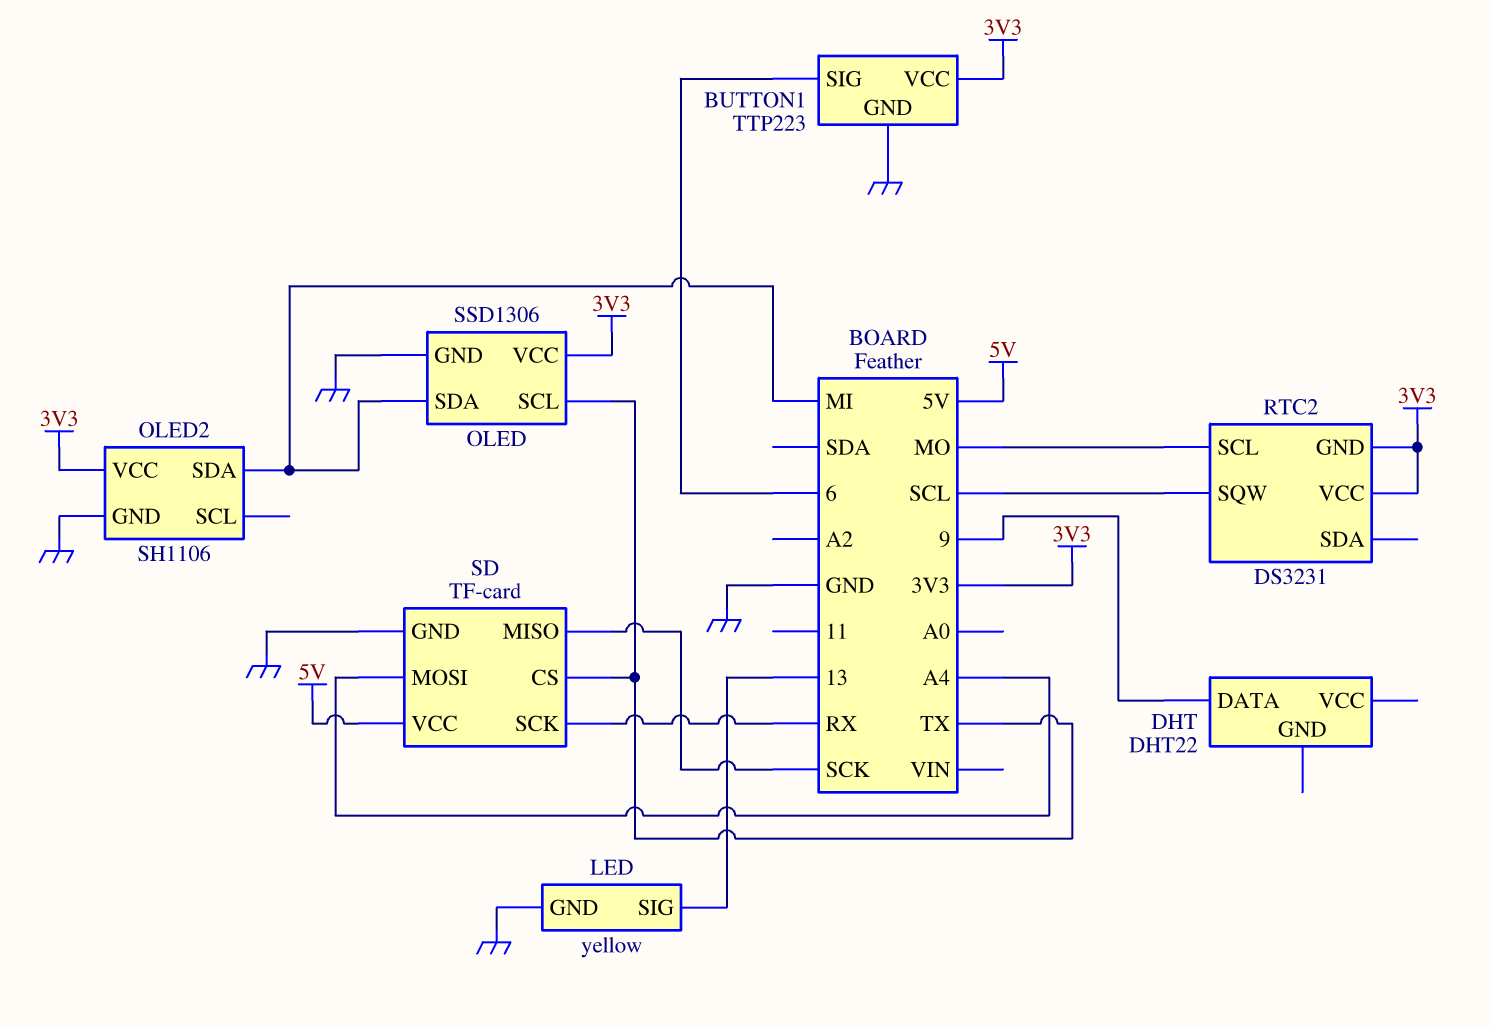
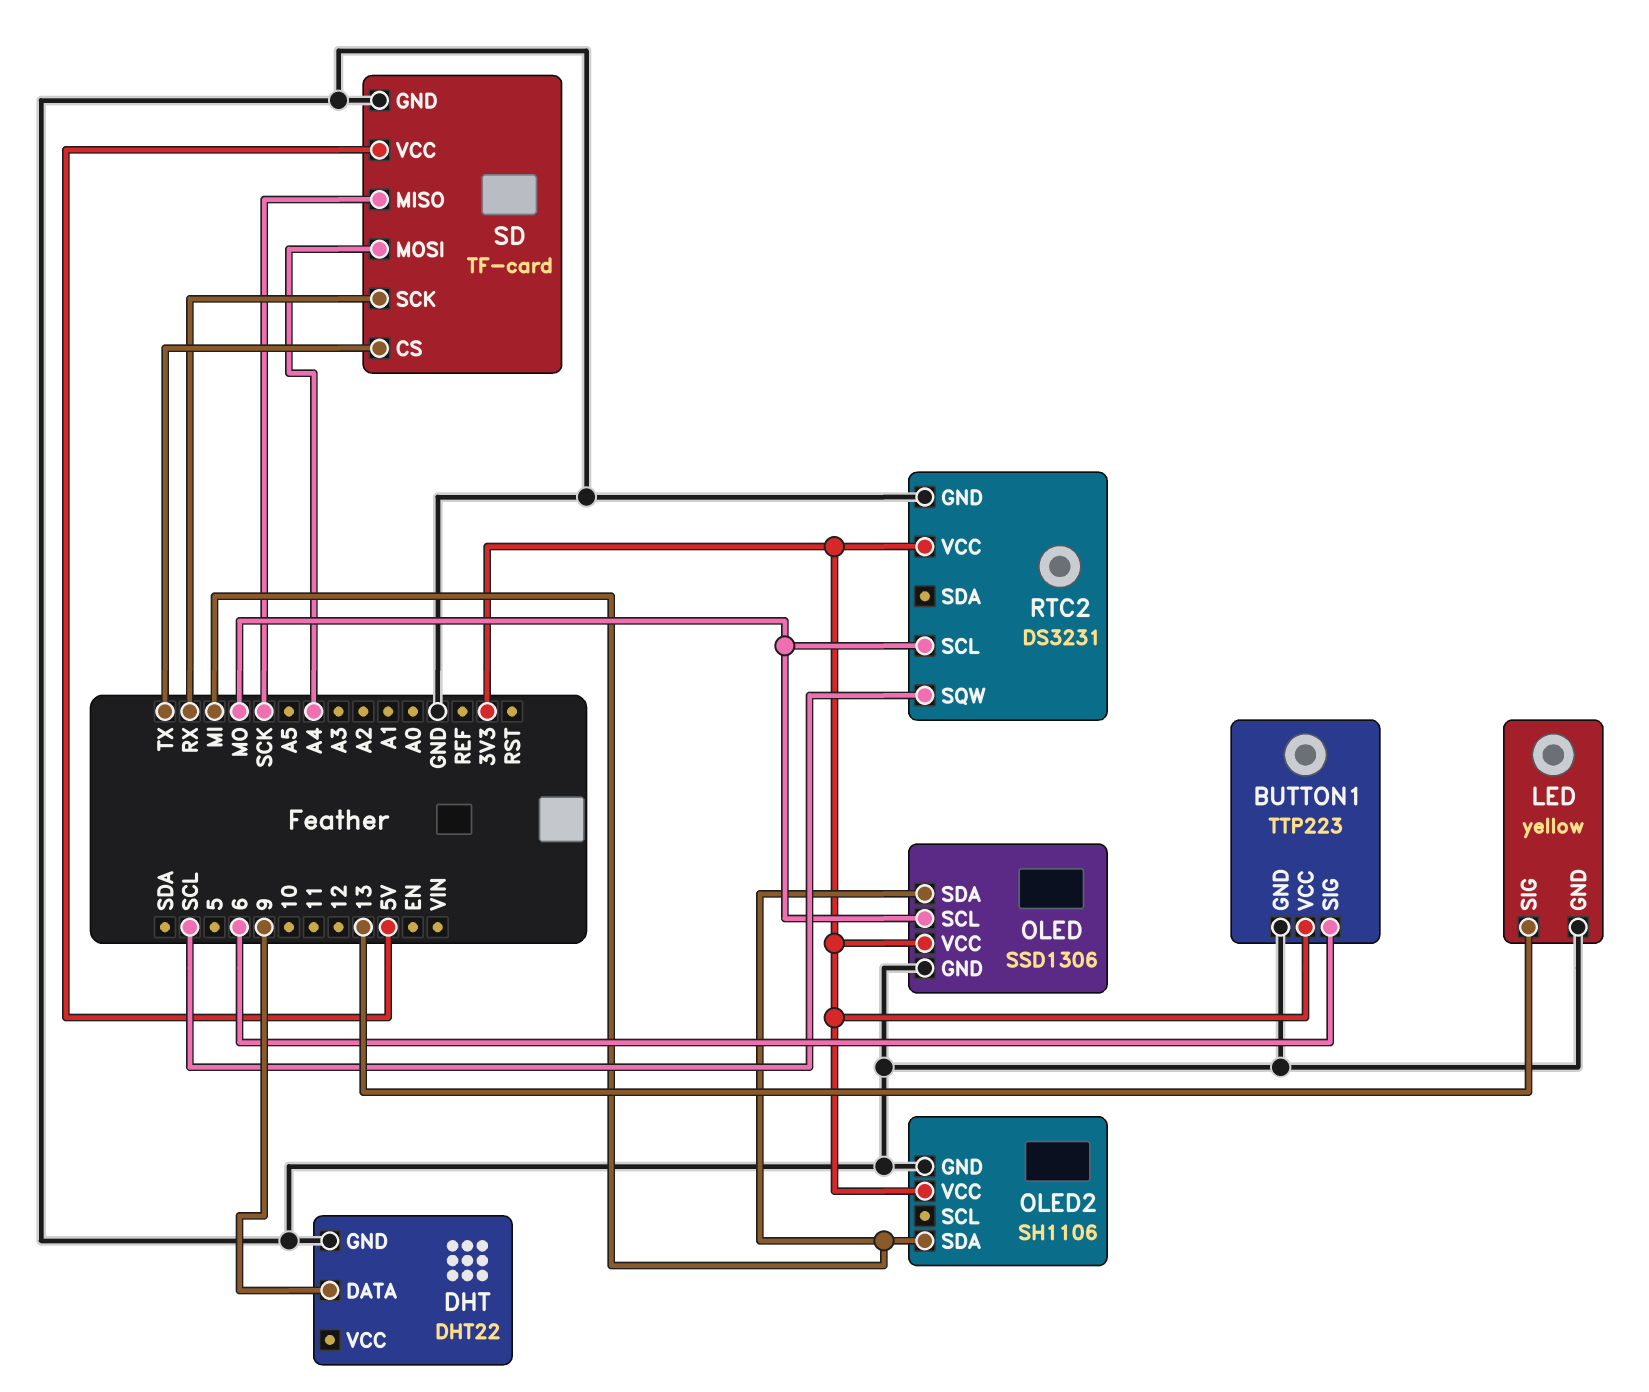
DHT pin GND: none -> GND
OLED pin SCL: TX -> MO
RTC2 pin GND: 3V3 -> GND

